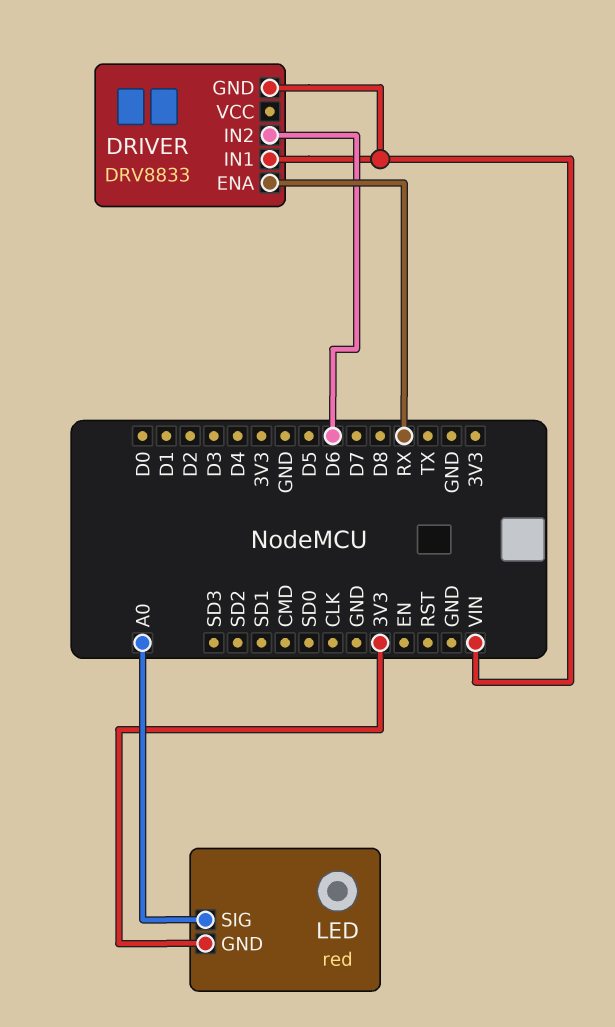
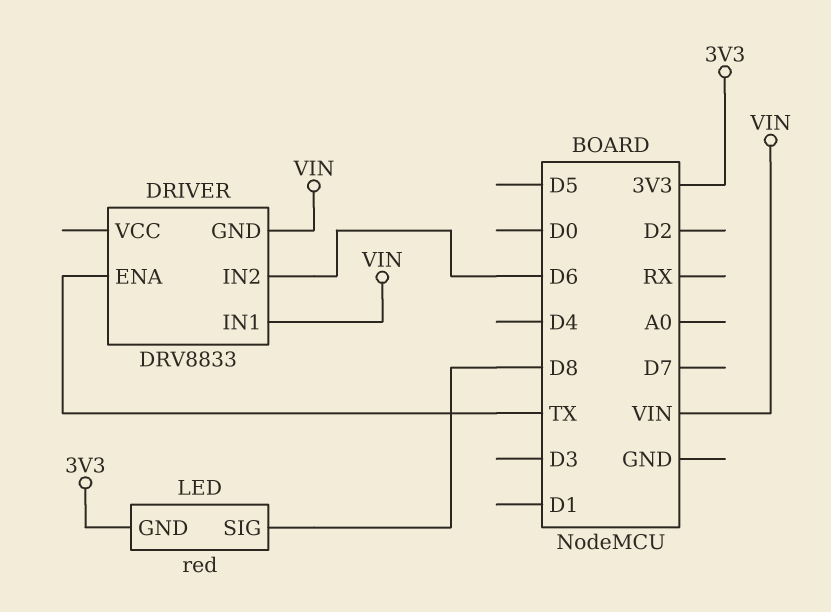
DRIVER pin ENA: RX -> TX
LED pin SIG: A0 -> D8

